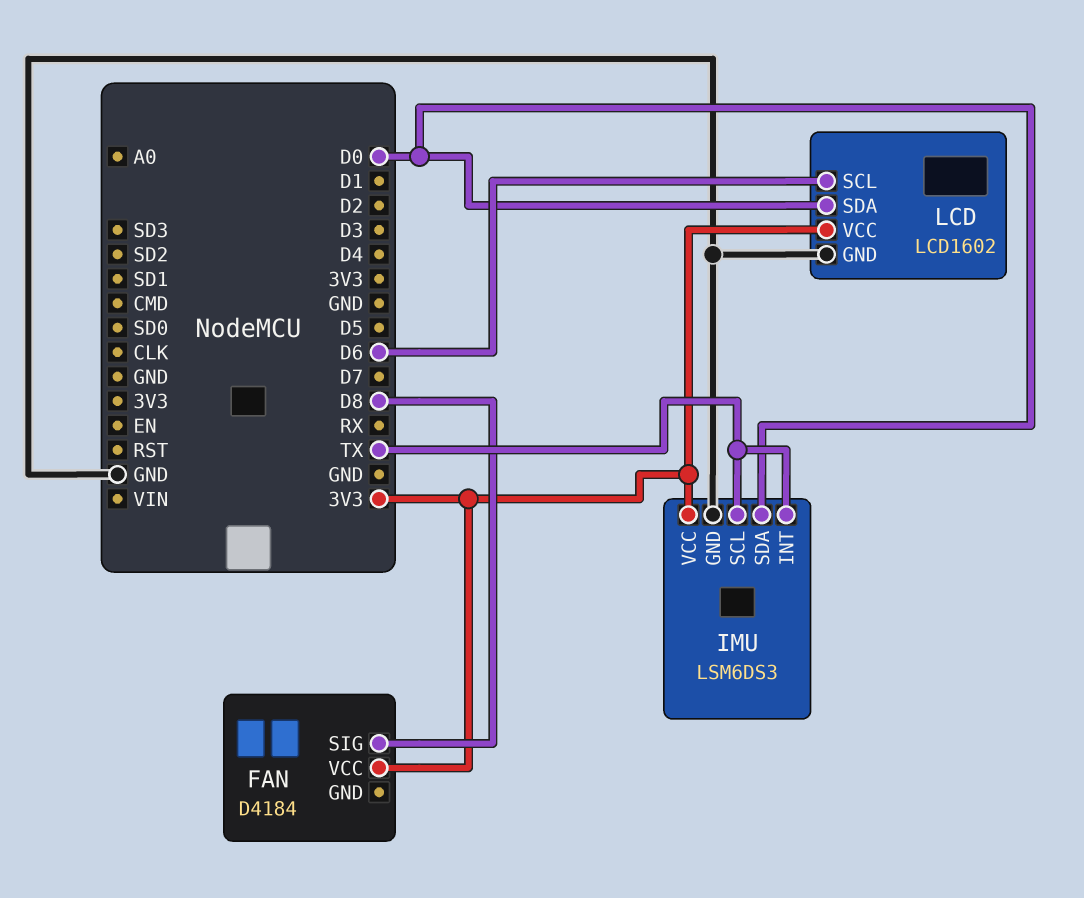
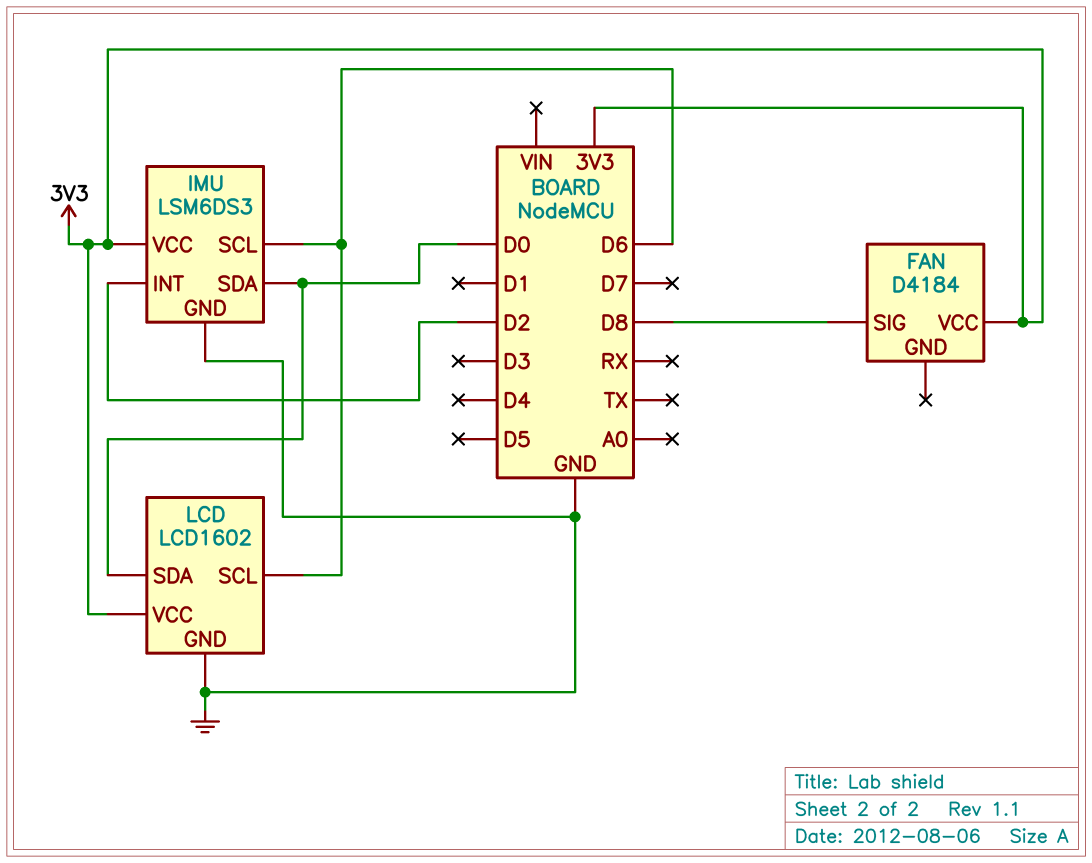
IMU pin INT: TX -> D2
IMU pin SCL: TX -> D6

